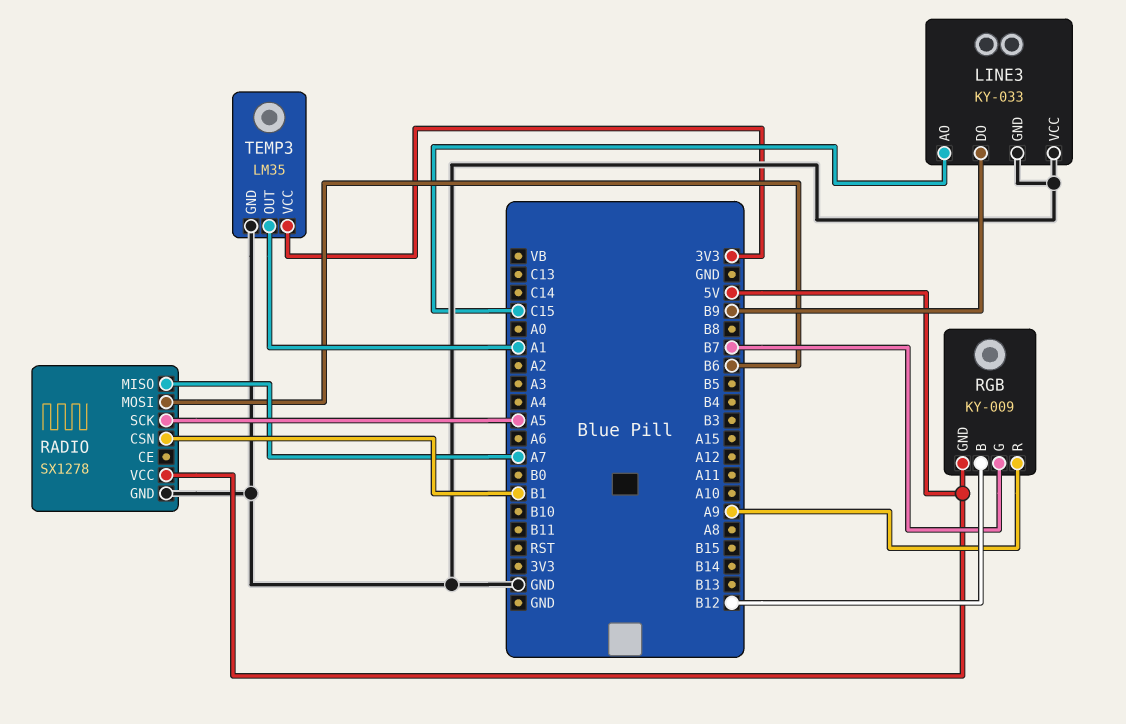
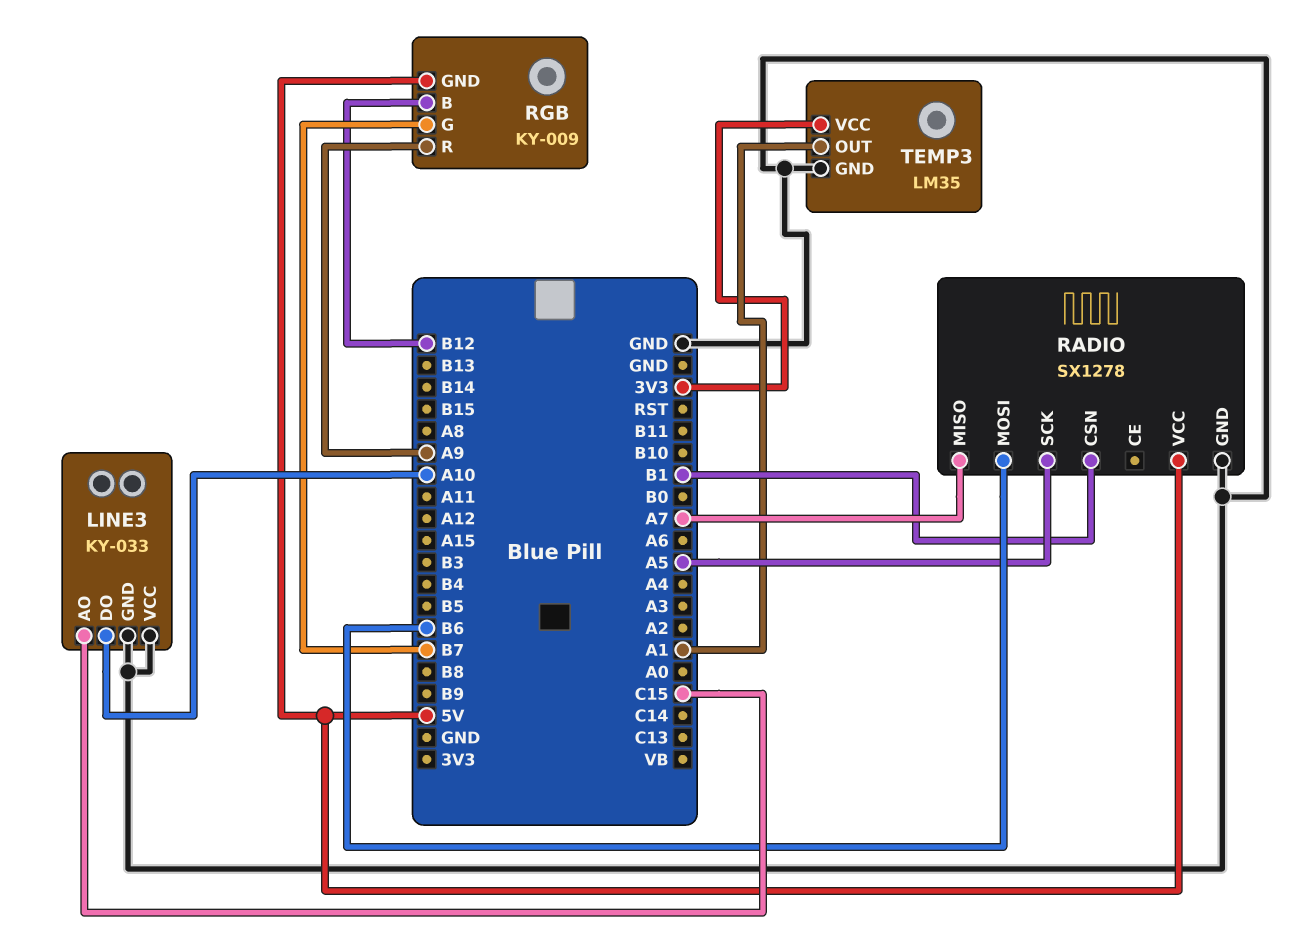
LINE3 pin DO: B9 -> A10

